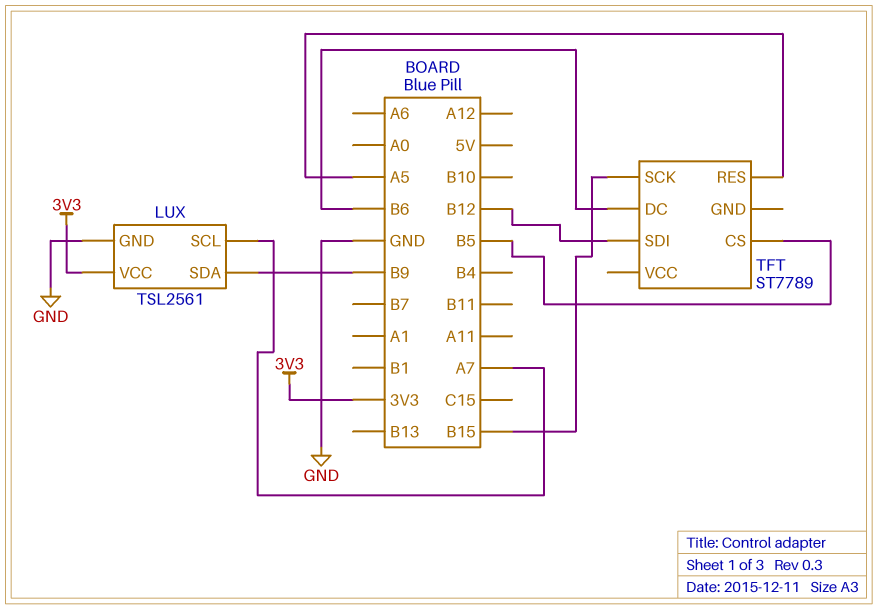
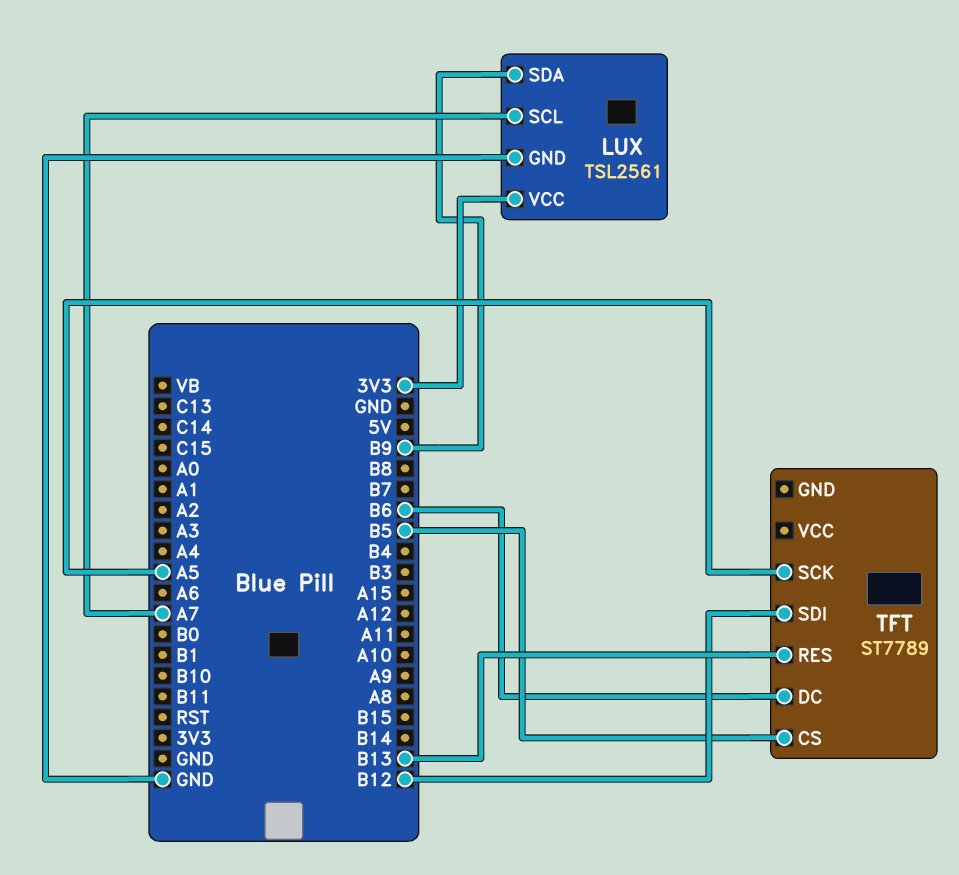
TFT pin RES: A5 -> B13
TFT pin SCK: B15 -> A5

